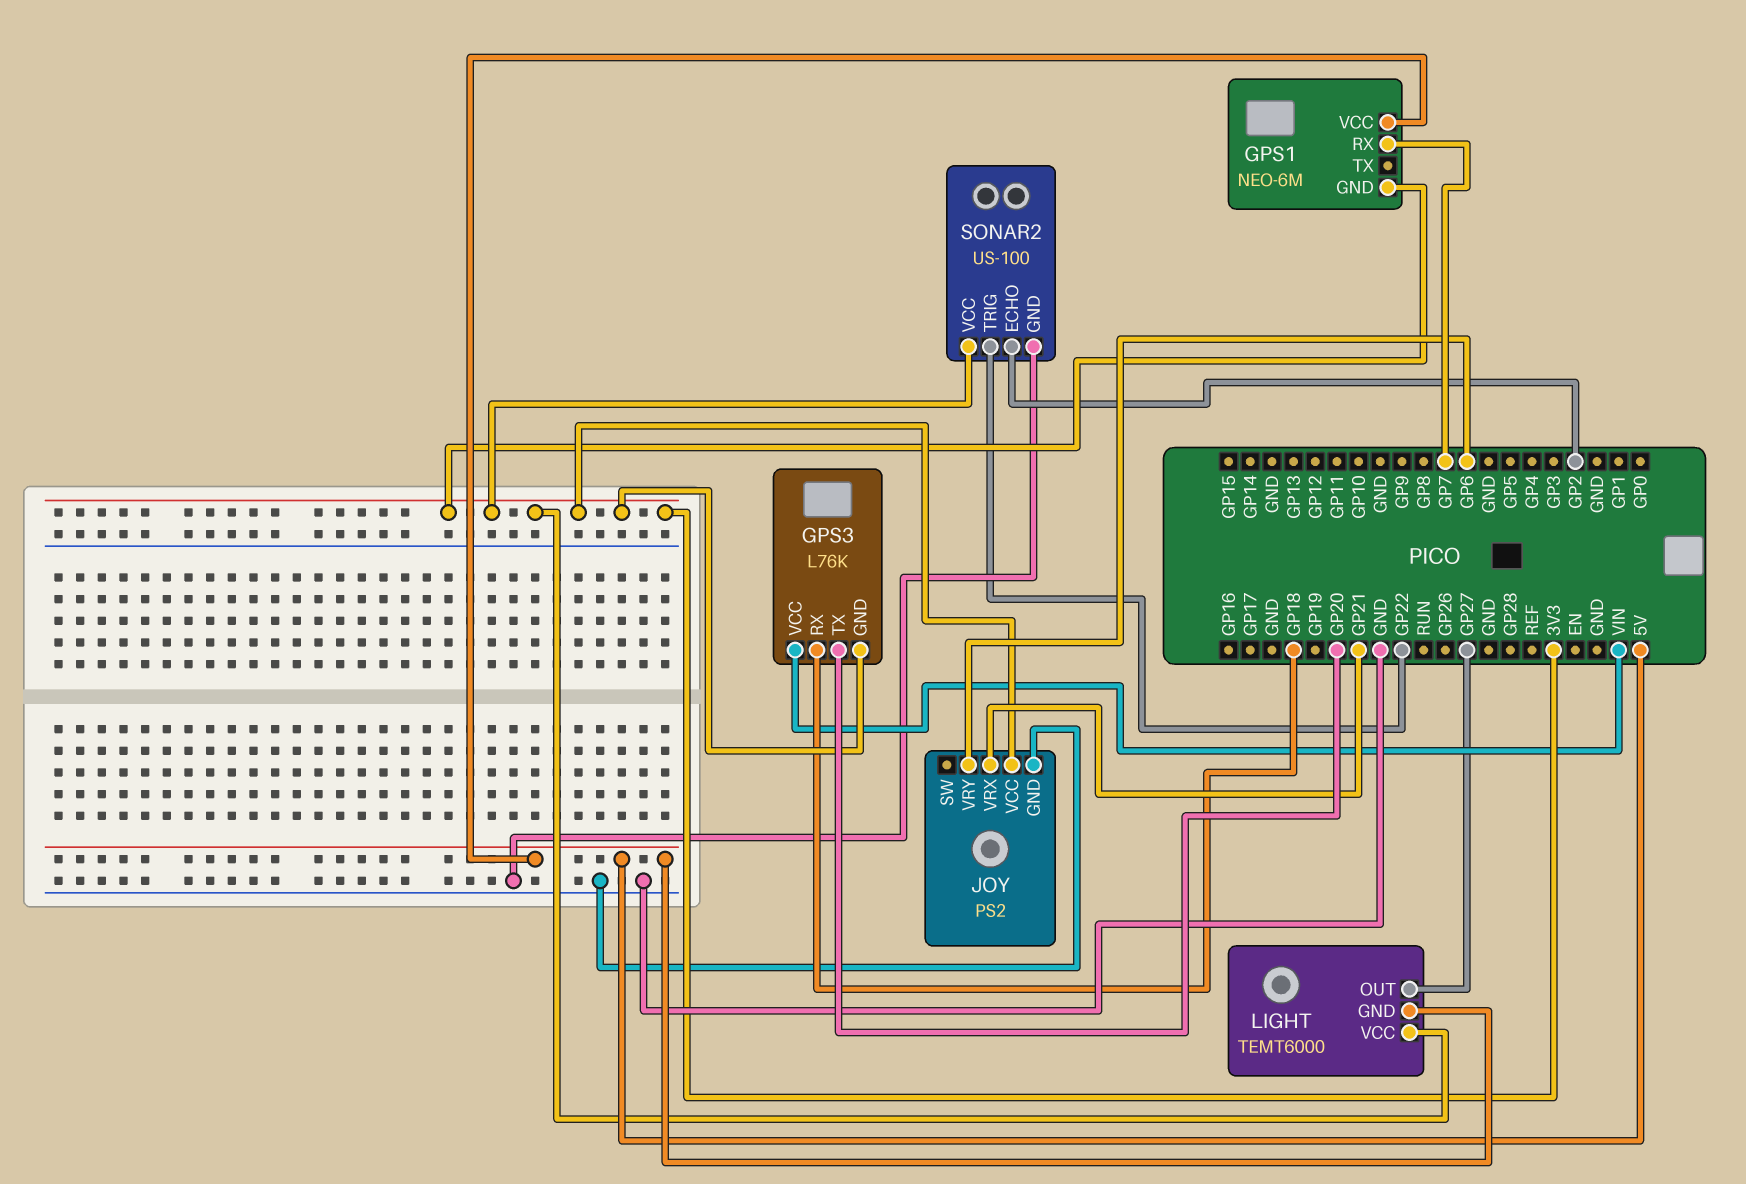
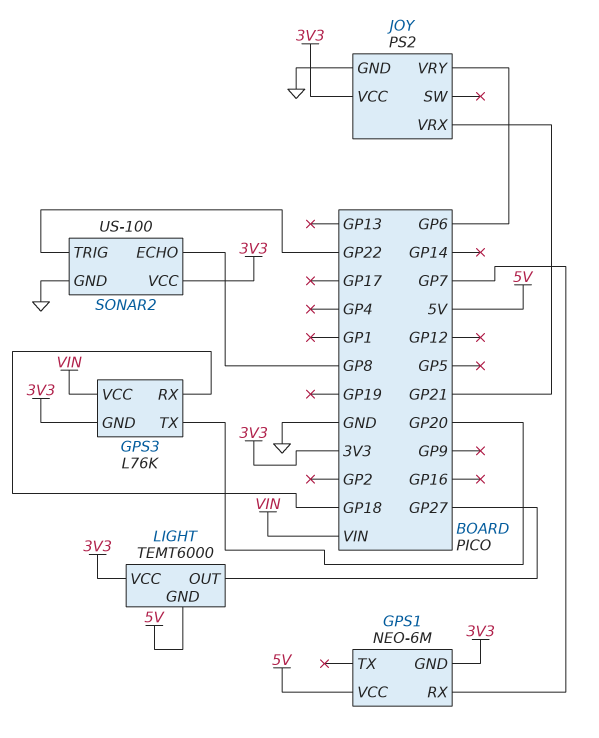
SONAR2 pin ECHO: GP2 -> GP8

